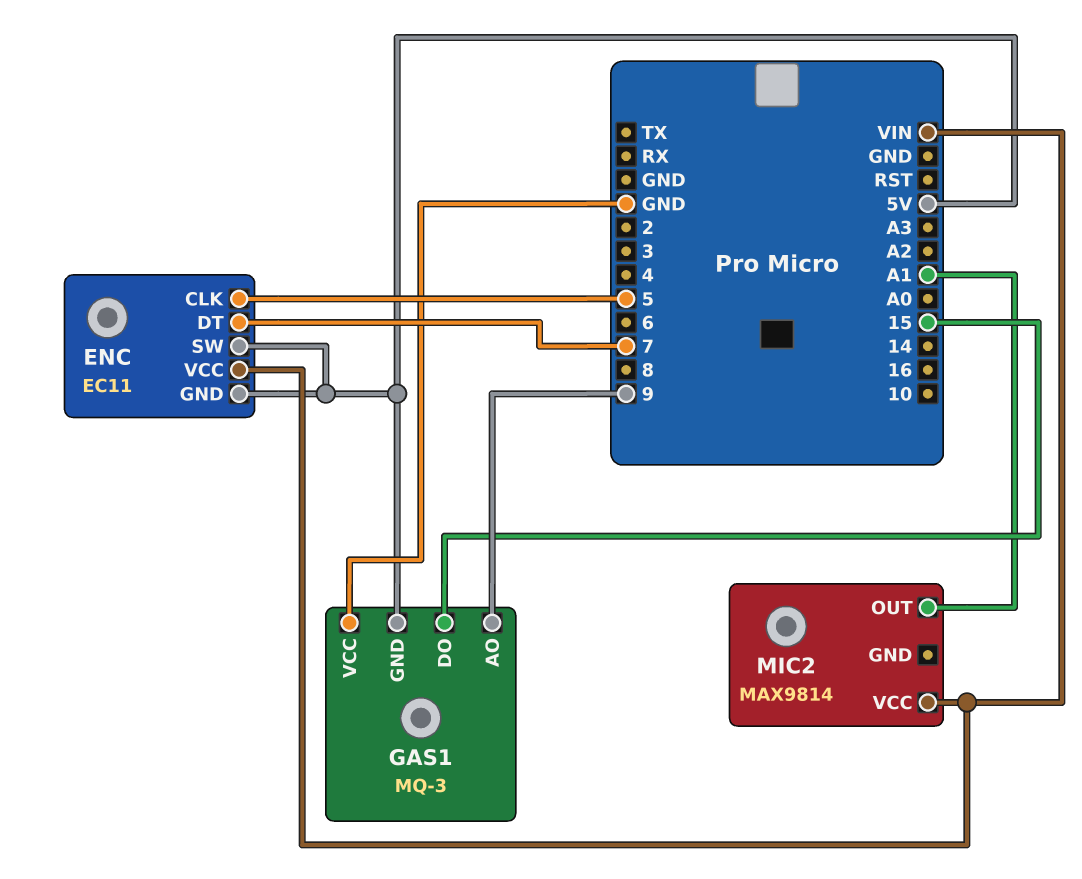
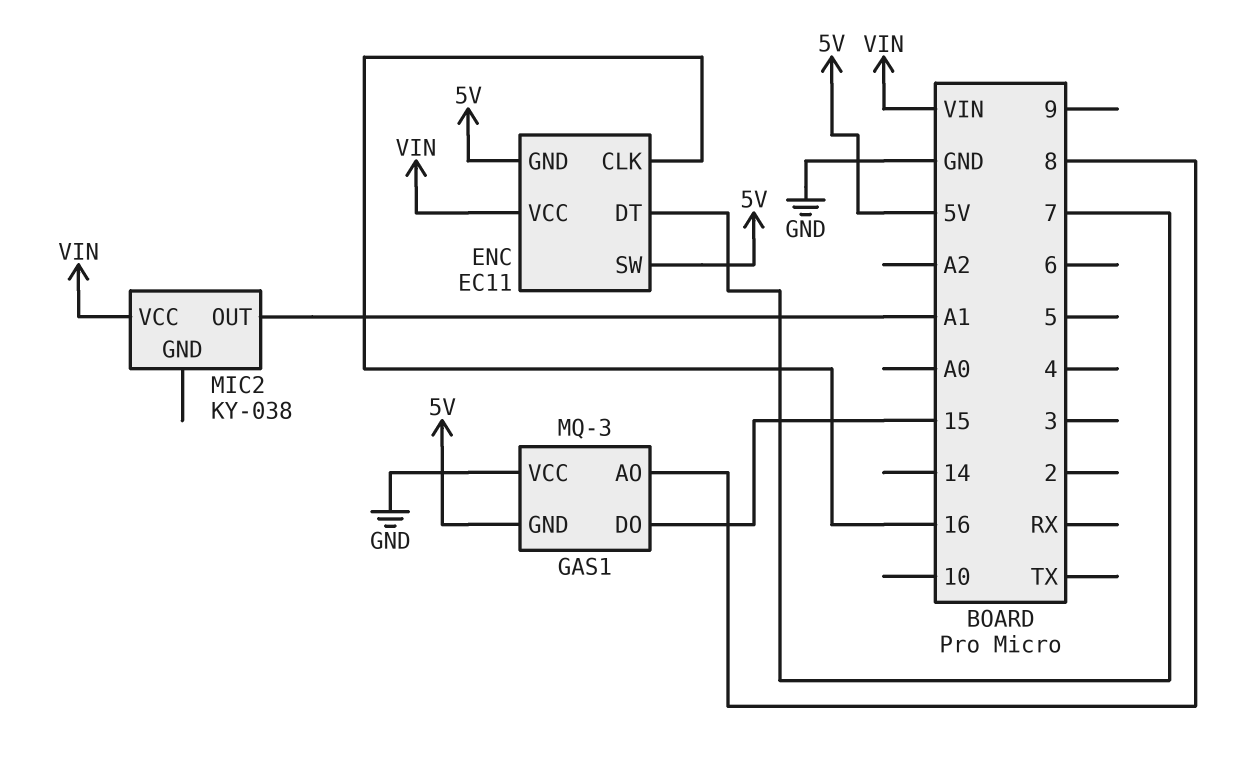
ENC pin CLK: 5 -> 16
GAS1 pin AO: 9 -> 8
MIC2: MAX9814 -> KY-038

